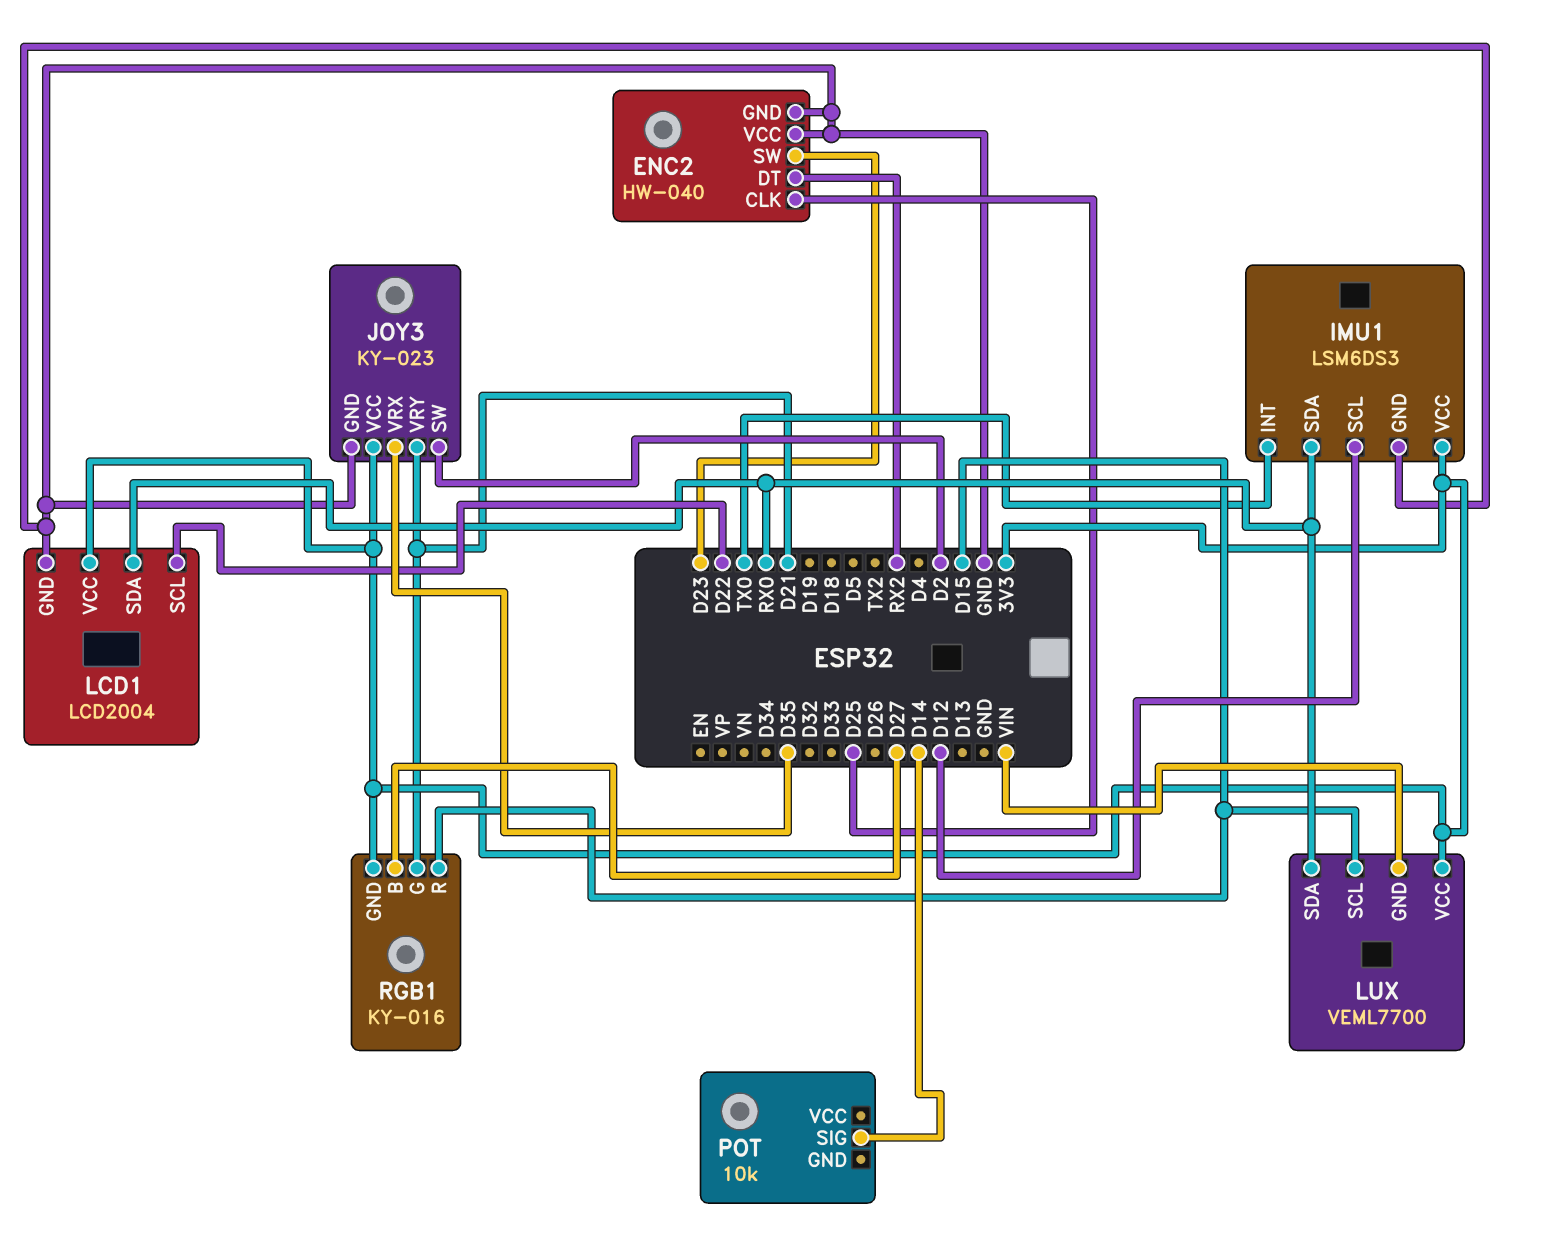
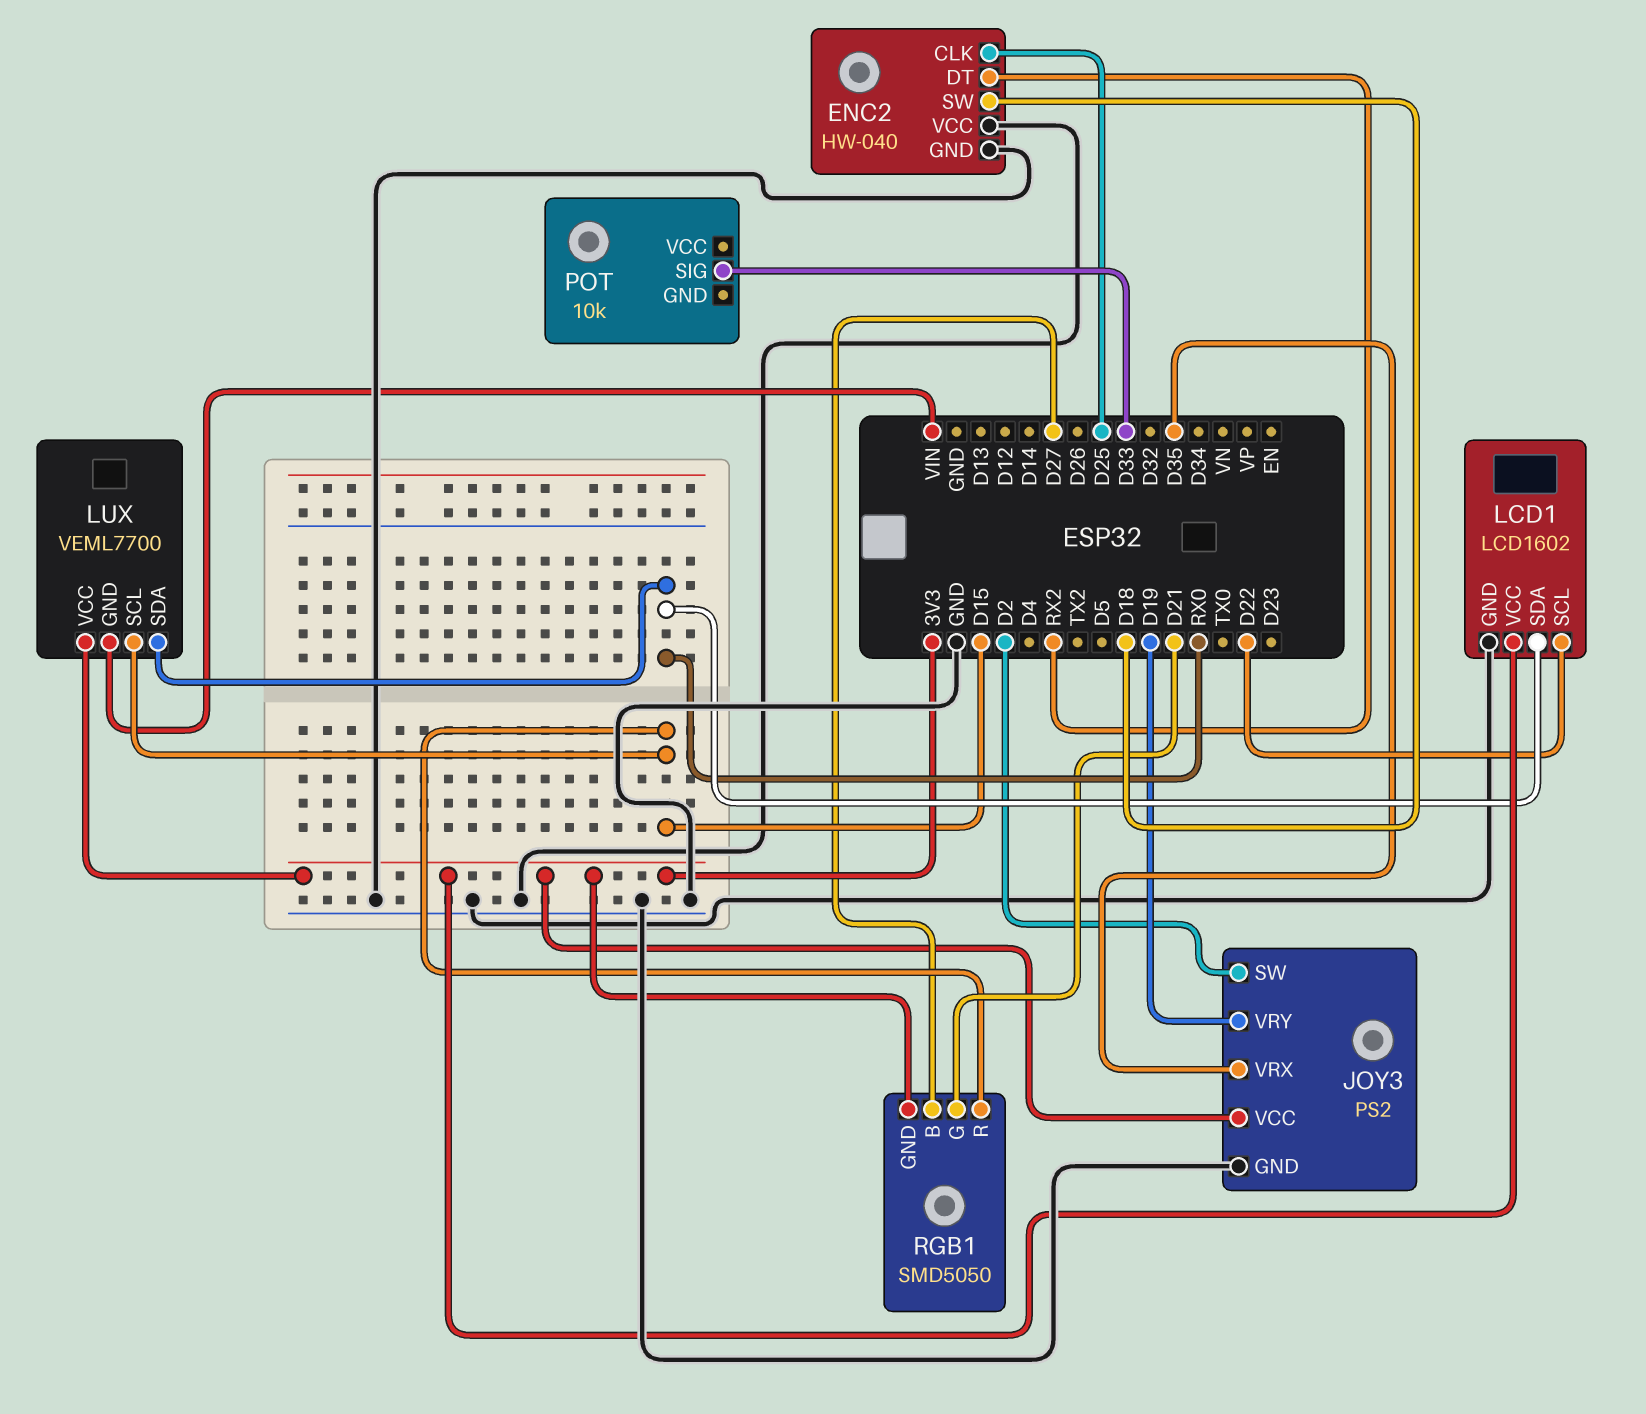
ENC2 pin SW: D23 -> D18
IMU1: LSM6DS3 -> none
IMU1 pin GND: GND -> none
IMU1 pin INT: TX0 -> none
IMU1 pin SCL: D12 -> none
IMU1 pin SDA: RX0 -> none
IMU1 pin VCC: 3V3 -> none
JOY3: KY-023 -> PS2
JOY3 pin VRY: D21 -> D19
LCD1: LCD2004 -> LCD1602
POT pin SIG: D14 -> D33
RGB1: KY-016 -> SMD5050

